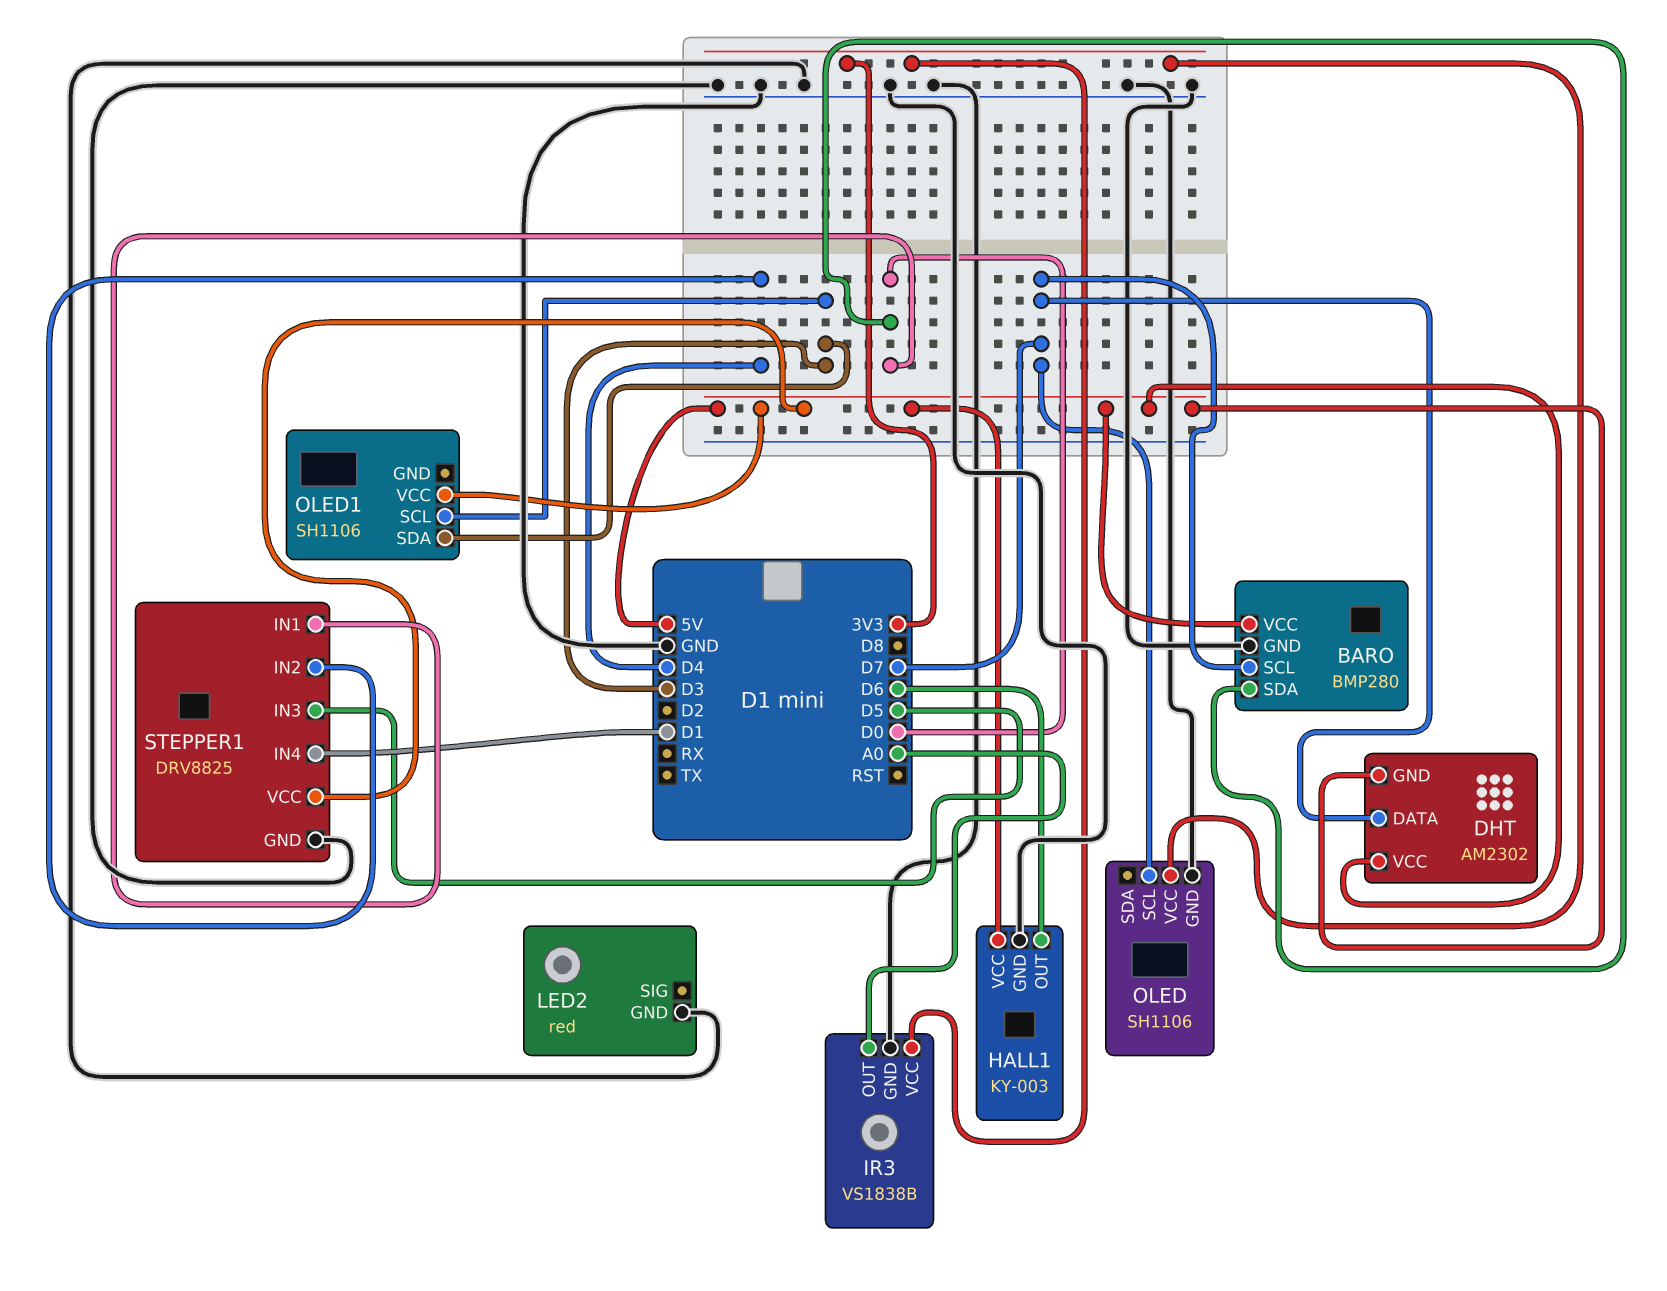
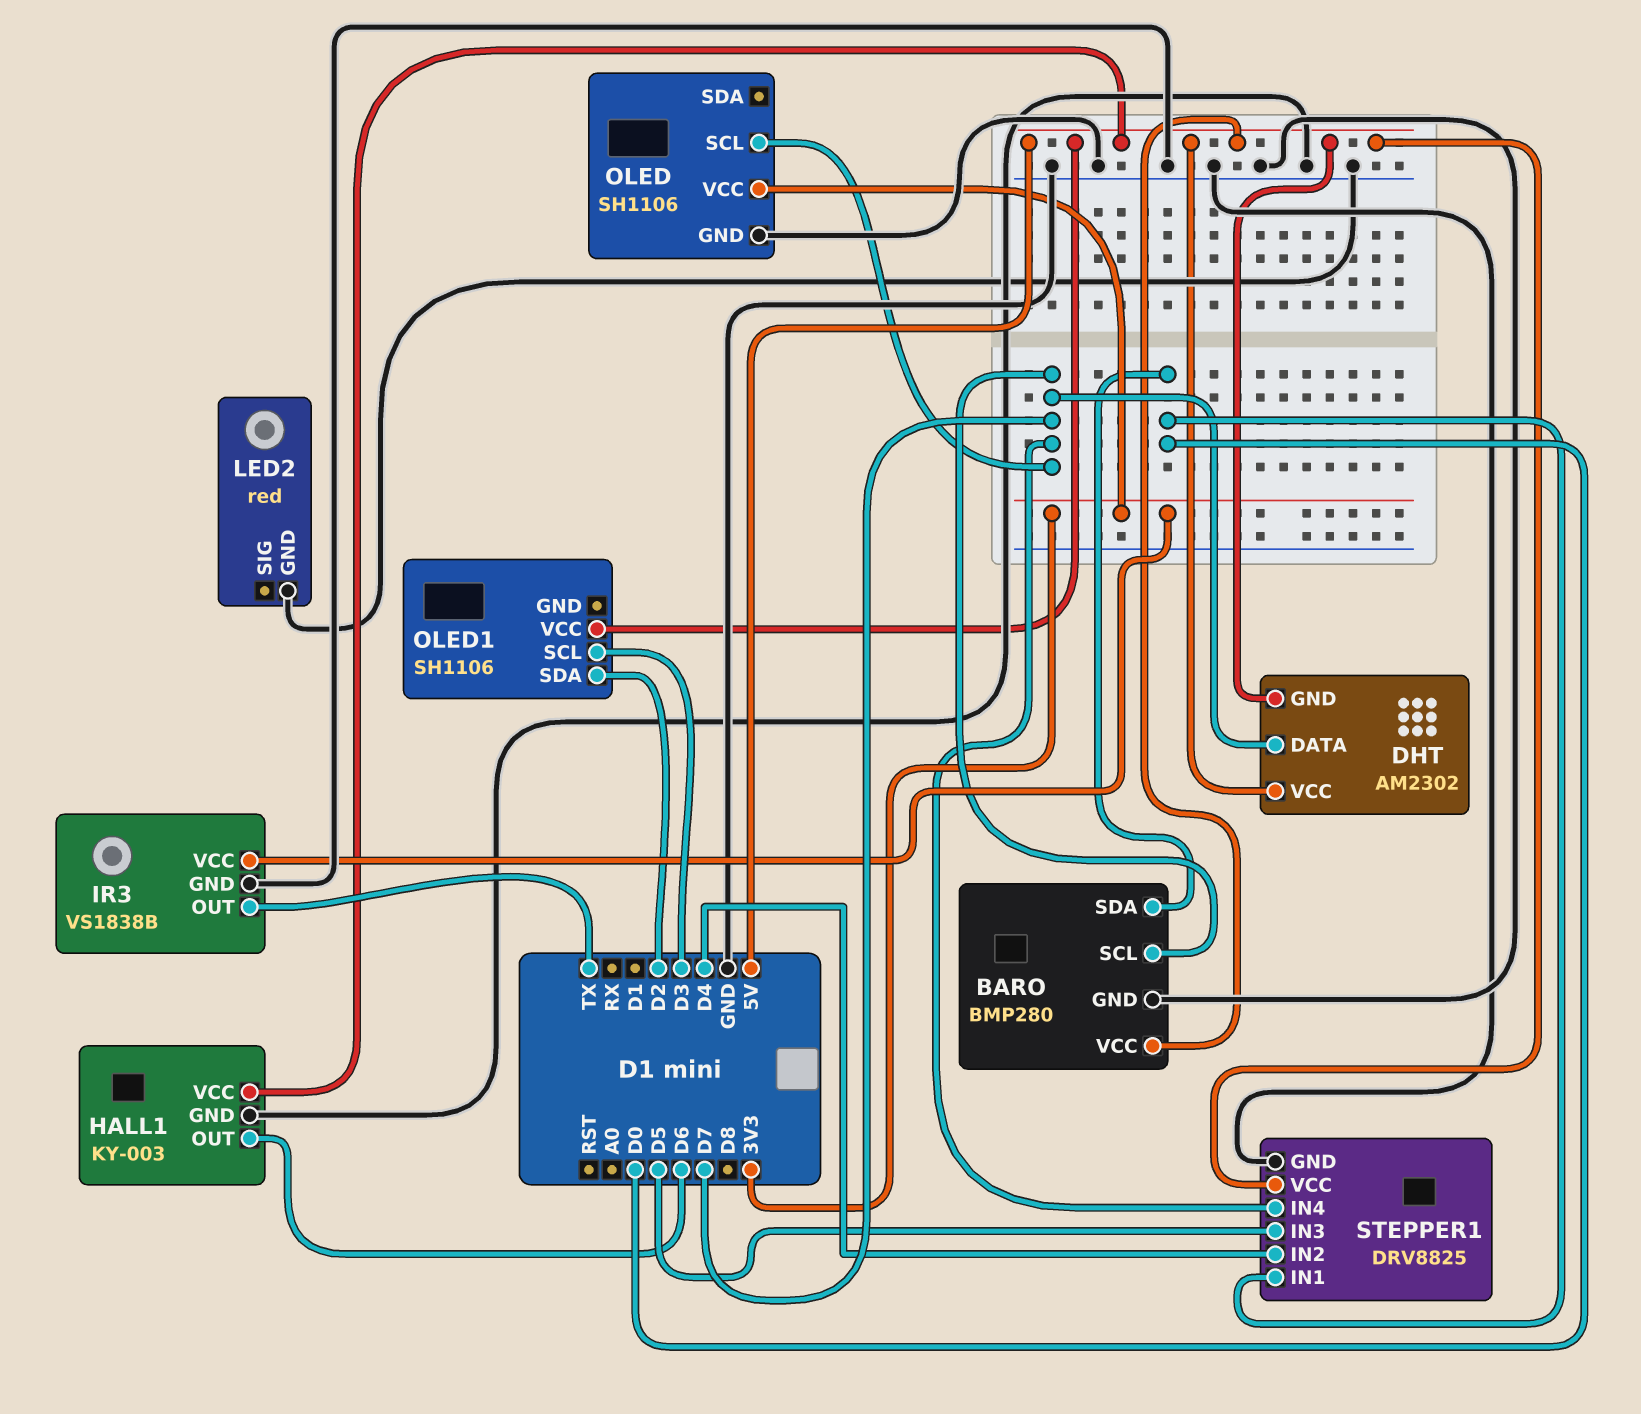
IR3 pin OUT: A0 -> TX
OLED1 pin SDA: D3 -> D2
STEPPER1 pin IN4: D1 -> D7

